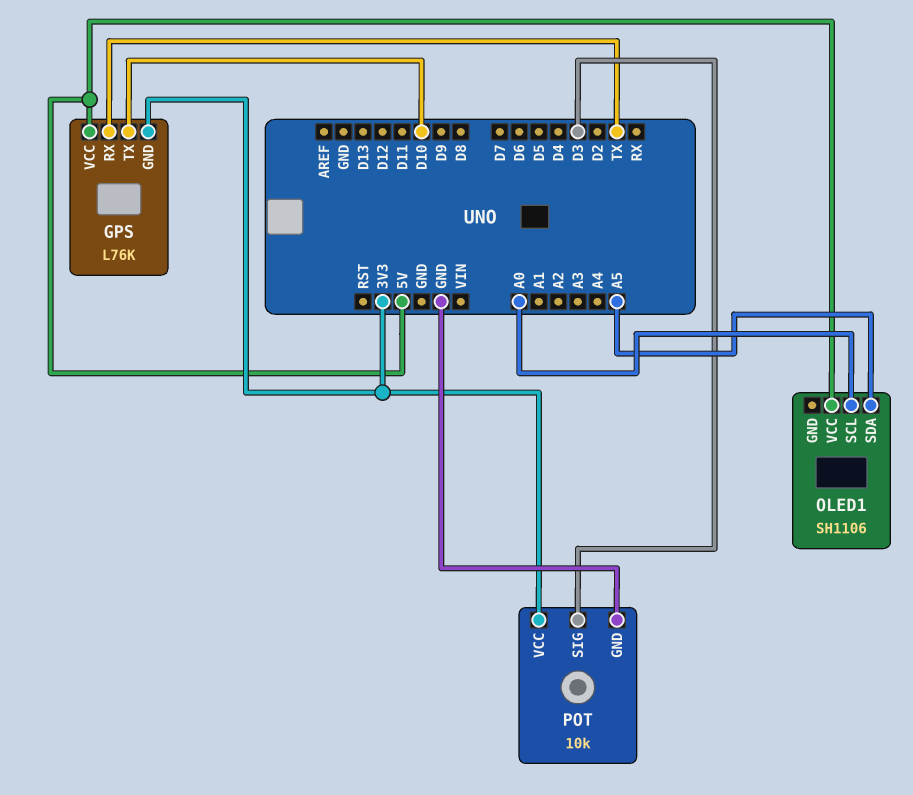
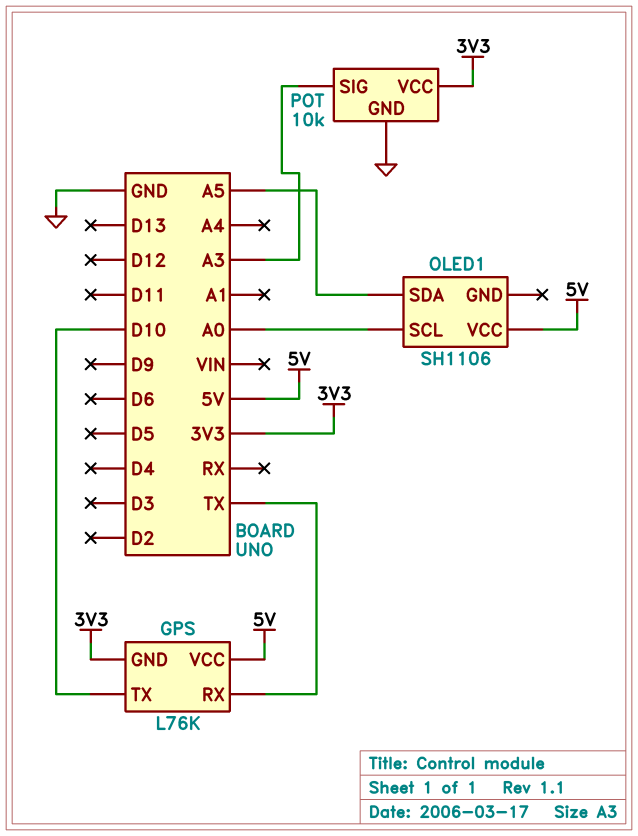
POT pin SIG: D3 -> A3

